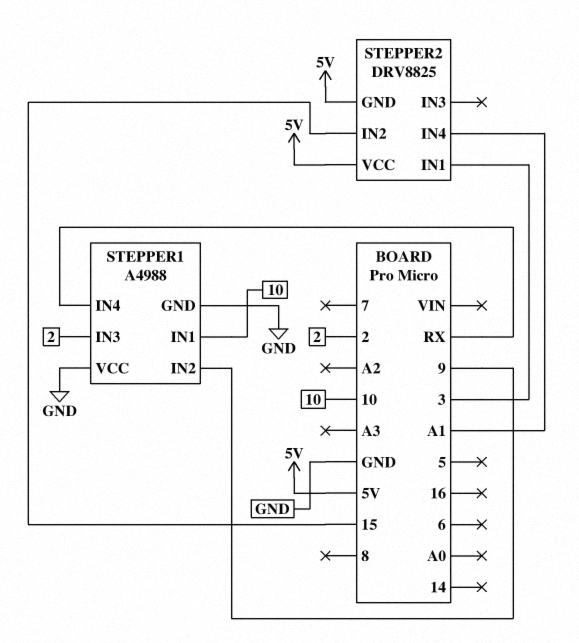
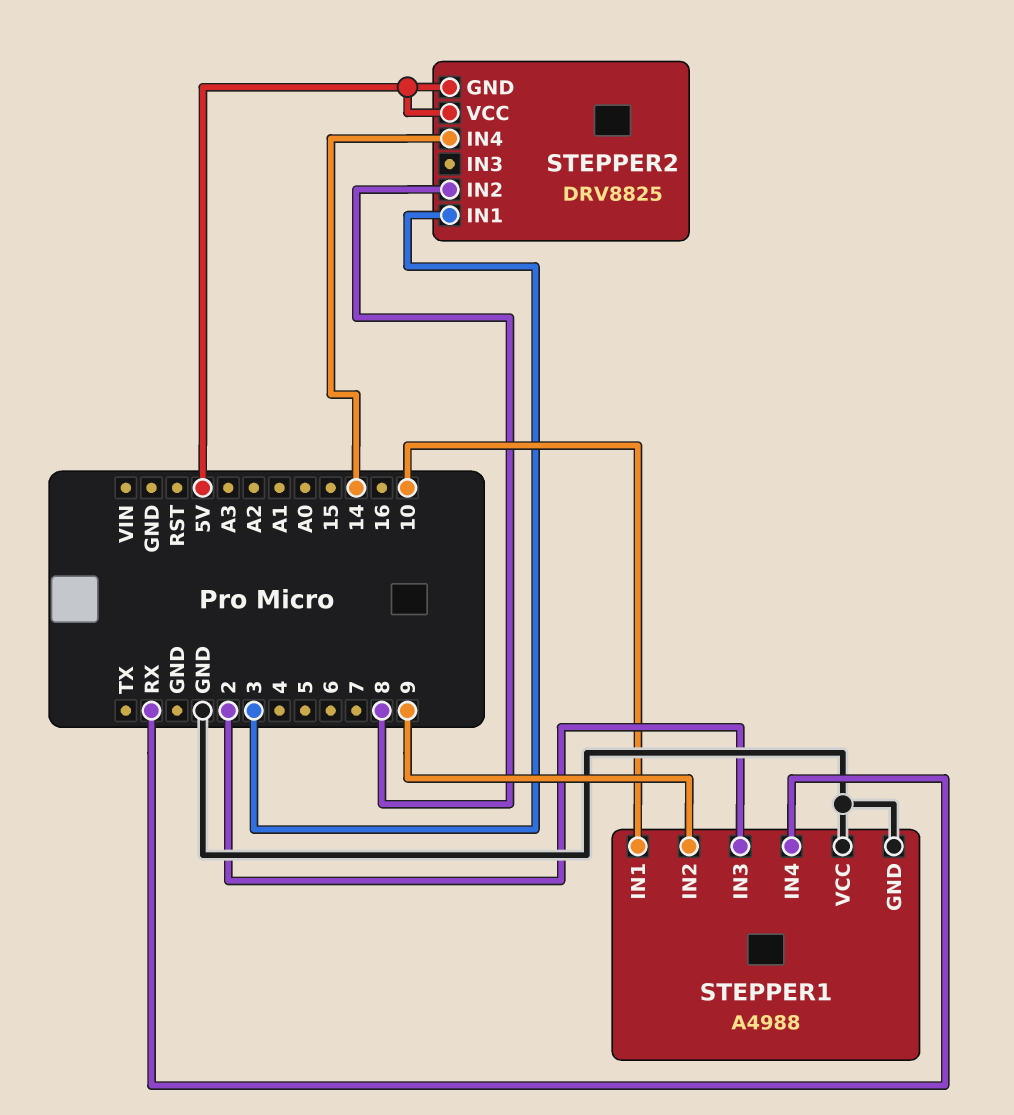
STEPPER2 pin IN2: 15 -> 8
STEPPER2 pin IN4: A1 -> 14

